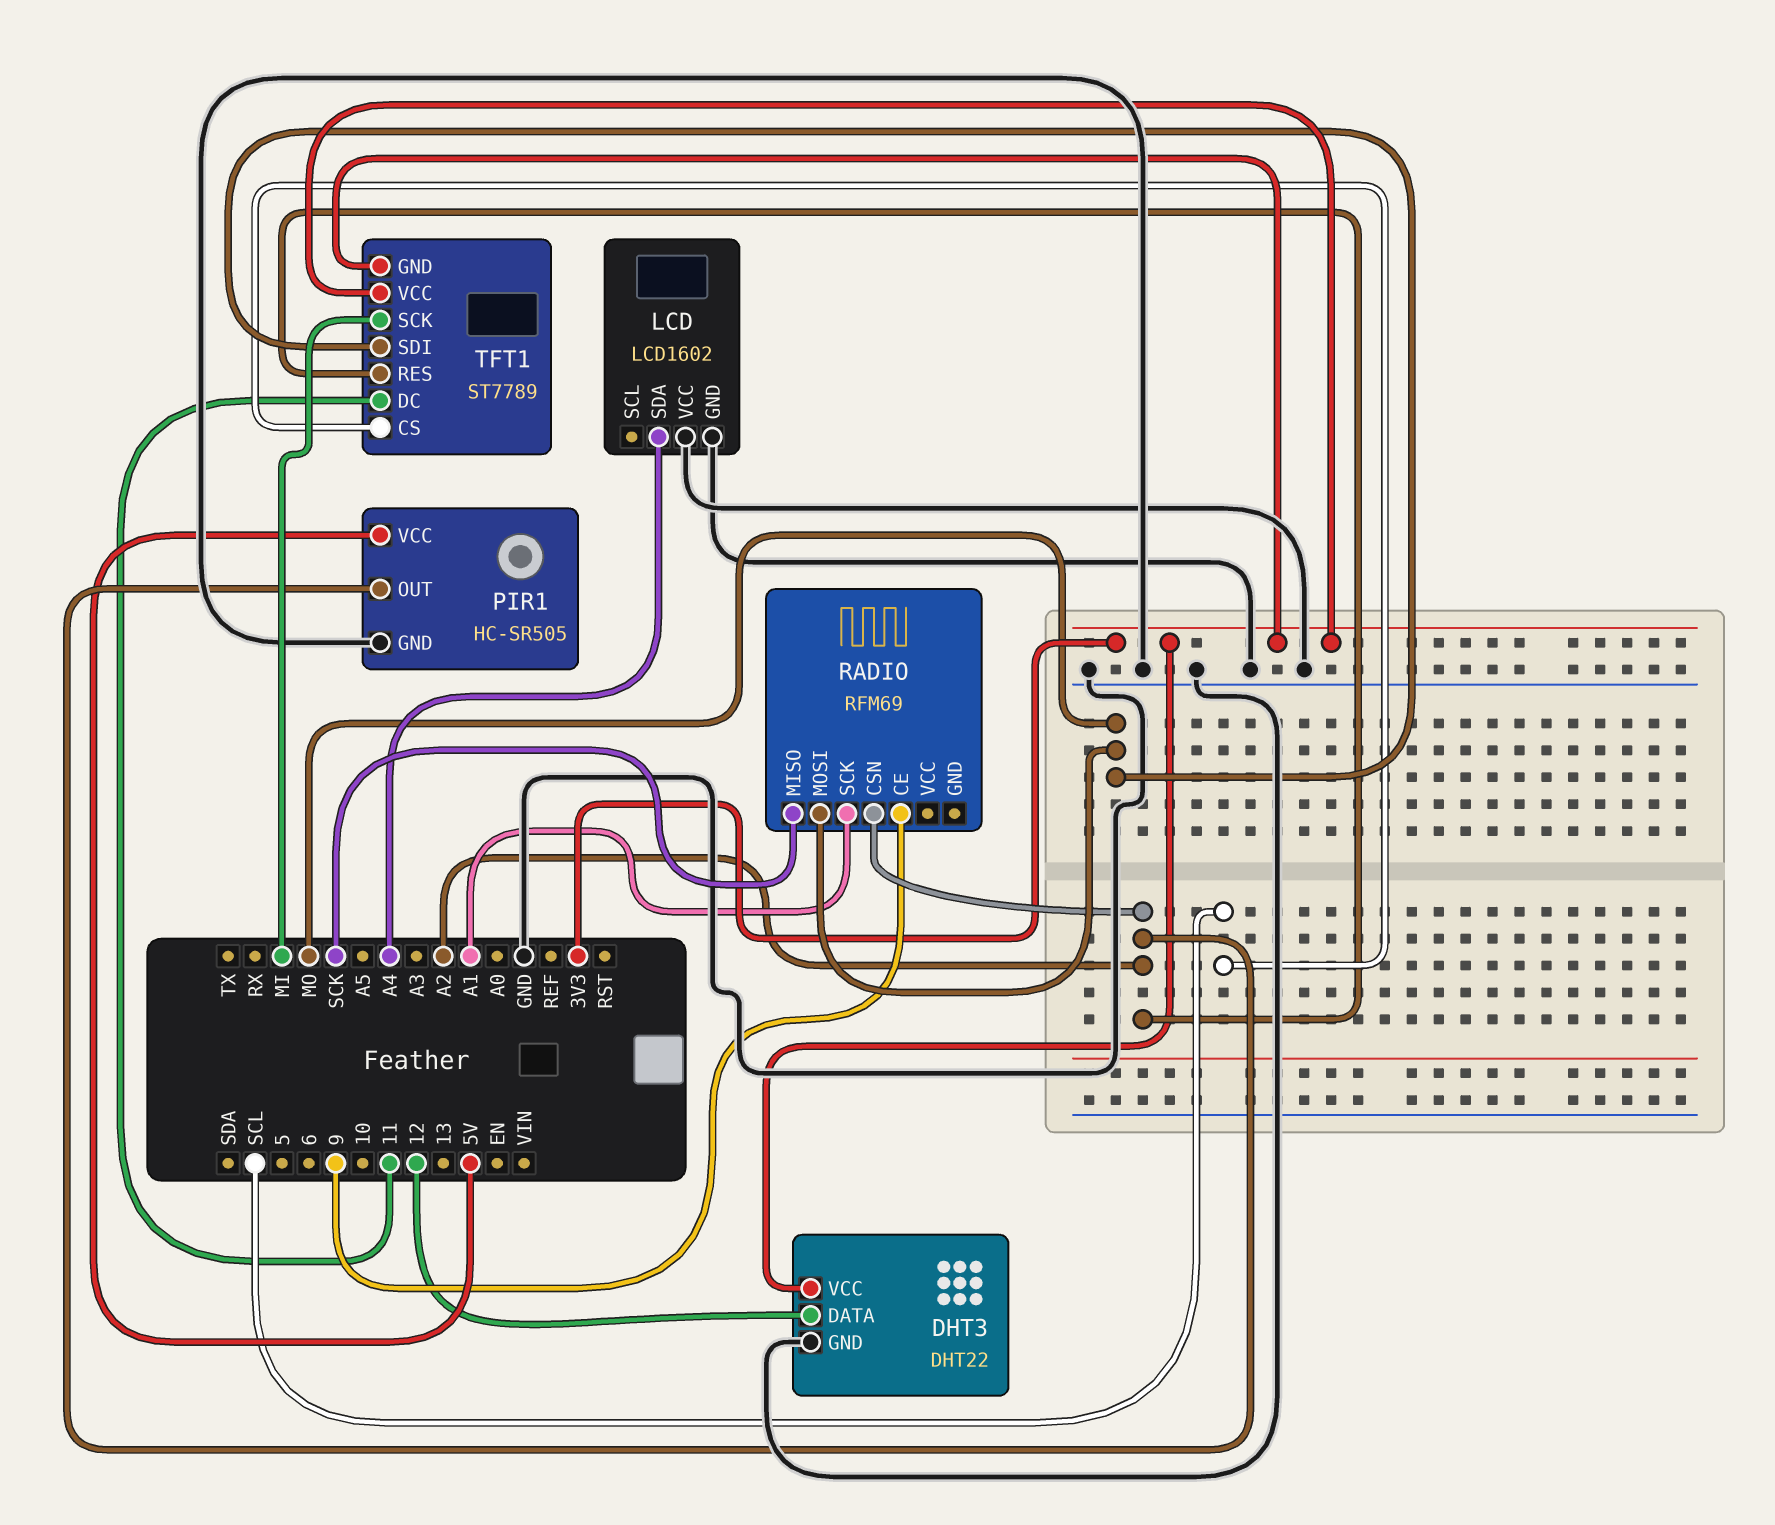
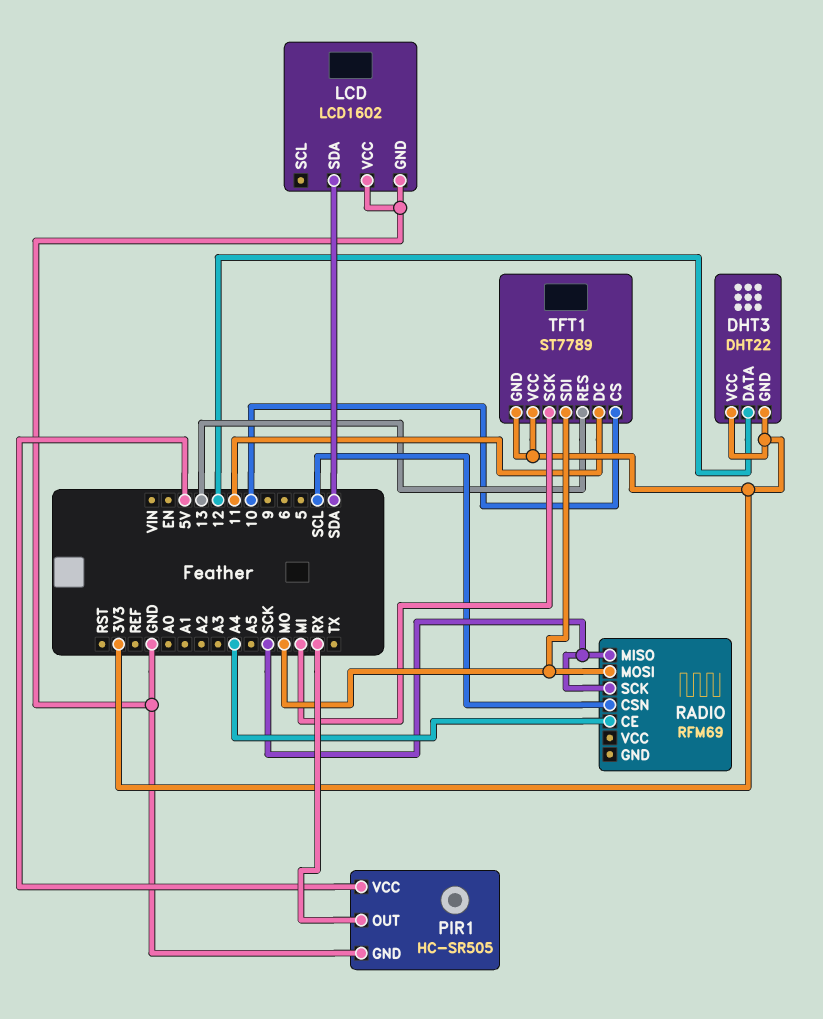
DHT3 pin GND: GND -> 3V3
LCD pin SDA: A4 -> SDA
PIR1 pin OUT: A2 -> RX
RADIO pin CE: 9 -> A4
RADIO pin CSN: A2 -> SCL
RADIO pin SCK: A1 -> SCK
TFT1 pin CS: SCL -> 10
TFT1 pin RES: A2 -> 13

